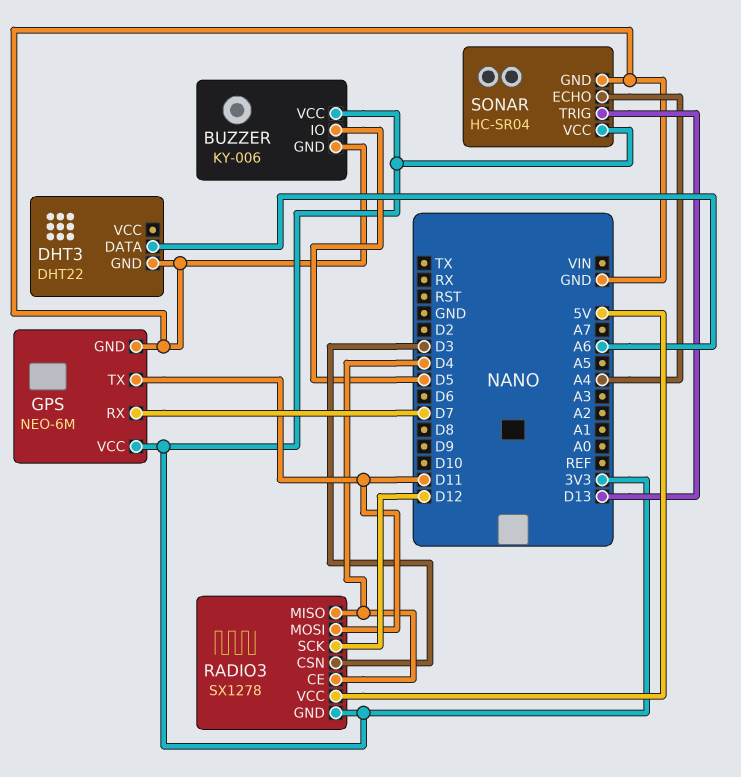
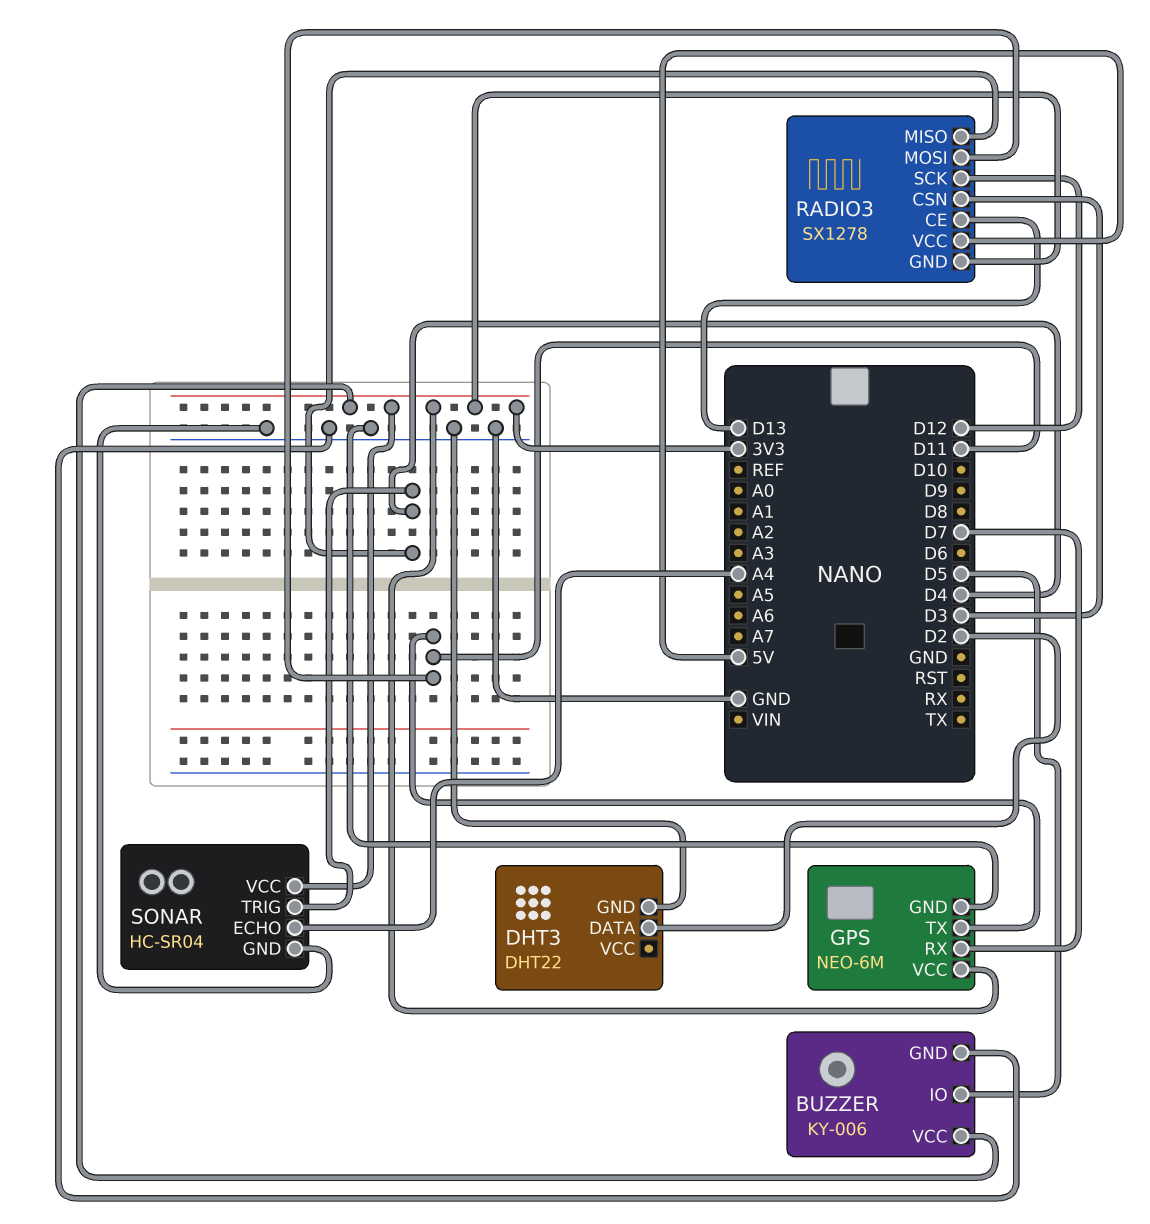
DHT3 pin DATA: A6 -> D2
RADIO3 pin CE: D4 -> D13
SONAR pin TRIG: D13 -> D4

